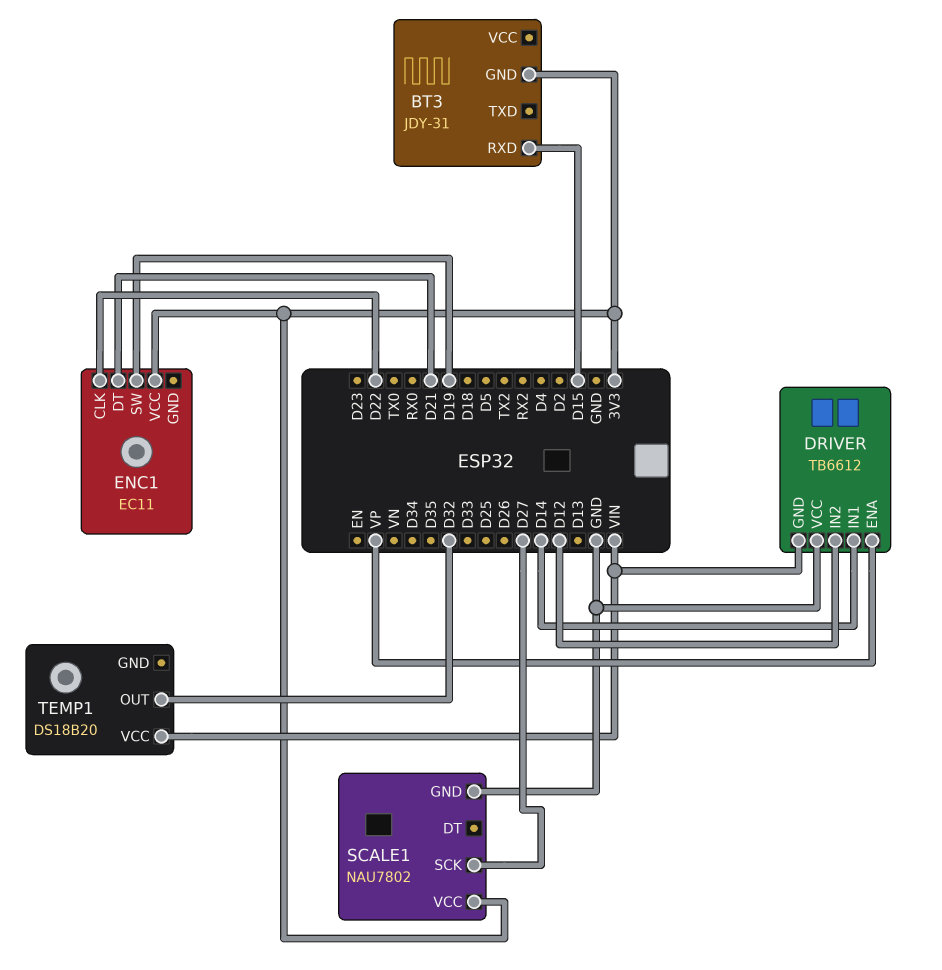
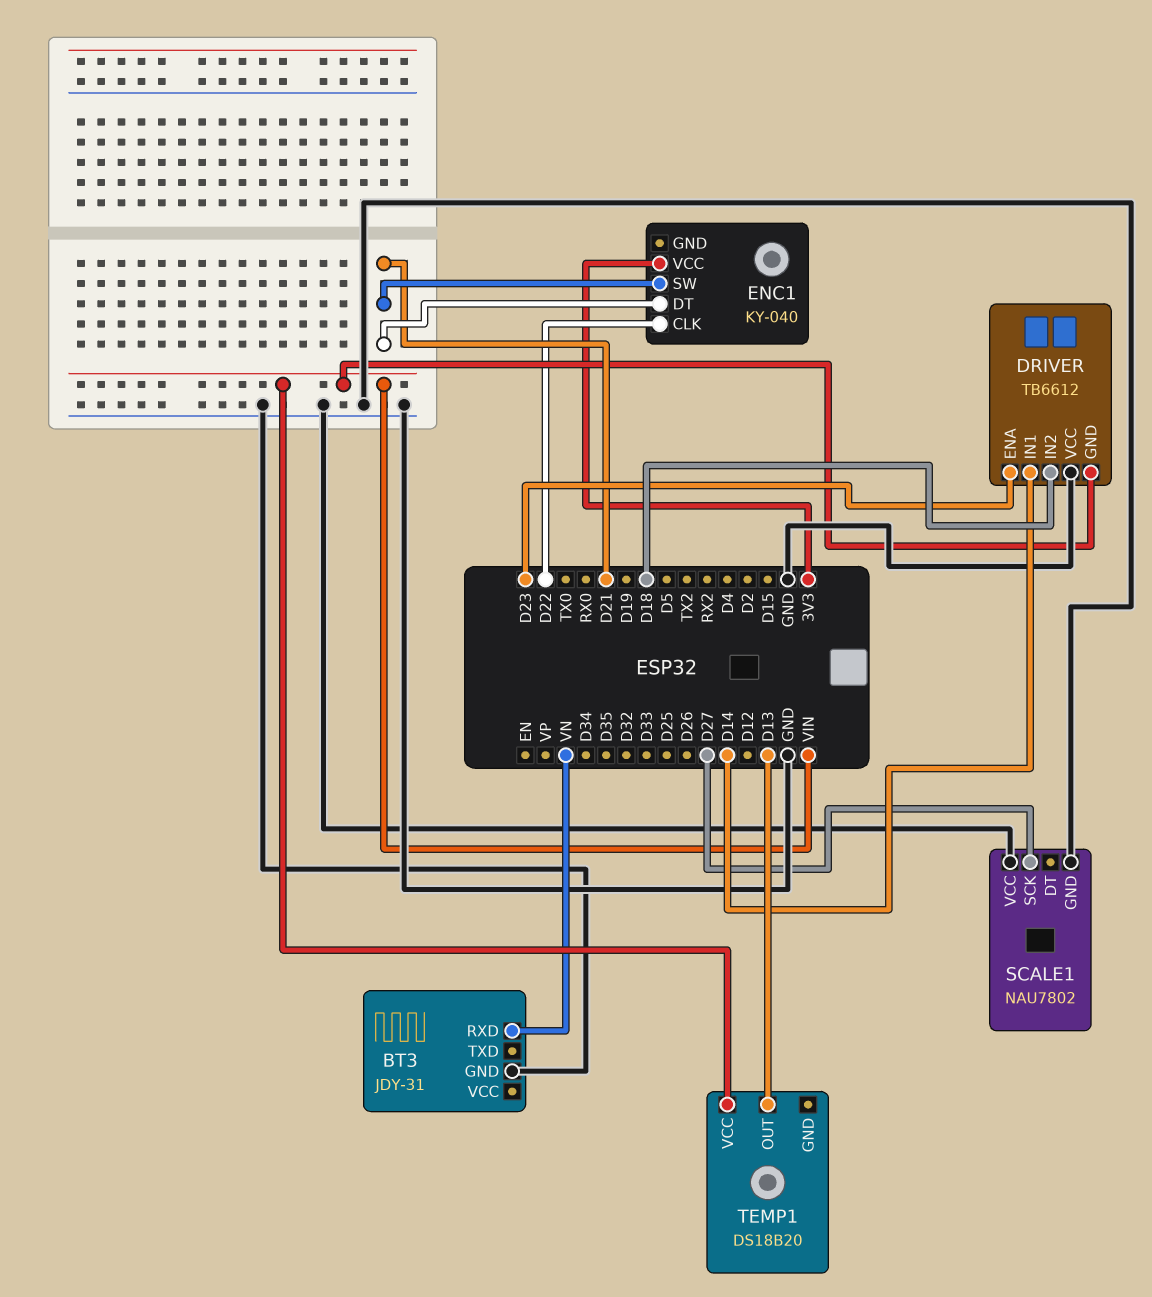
BT3 pin GND: 3V3 -> GND
BT3 pin RXD: D15 -> VN
DRIVER pin ENA: VP -> D23
DRIVER pin IN2: D12 -> D18
ENC1: EC11 -> KY-040
ENC1 pin SW: D19 -> D21
SCALE1 pin VCC: 3V3 -> GND
TEMP1 pin OUT: D32 -> D13

